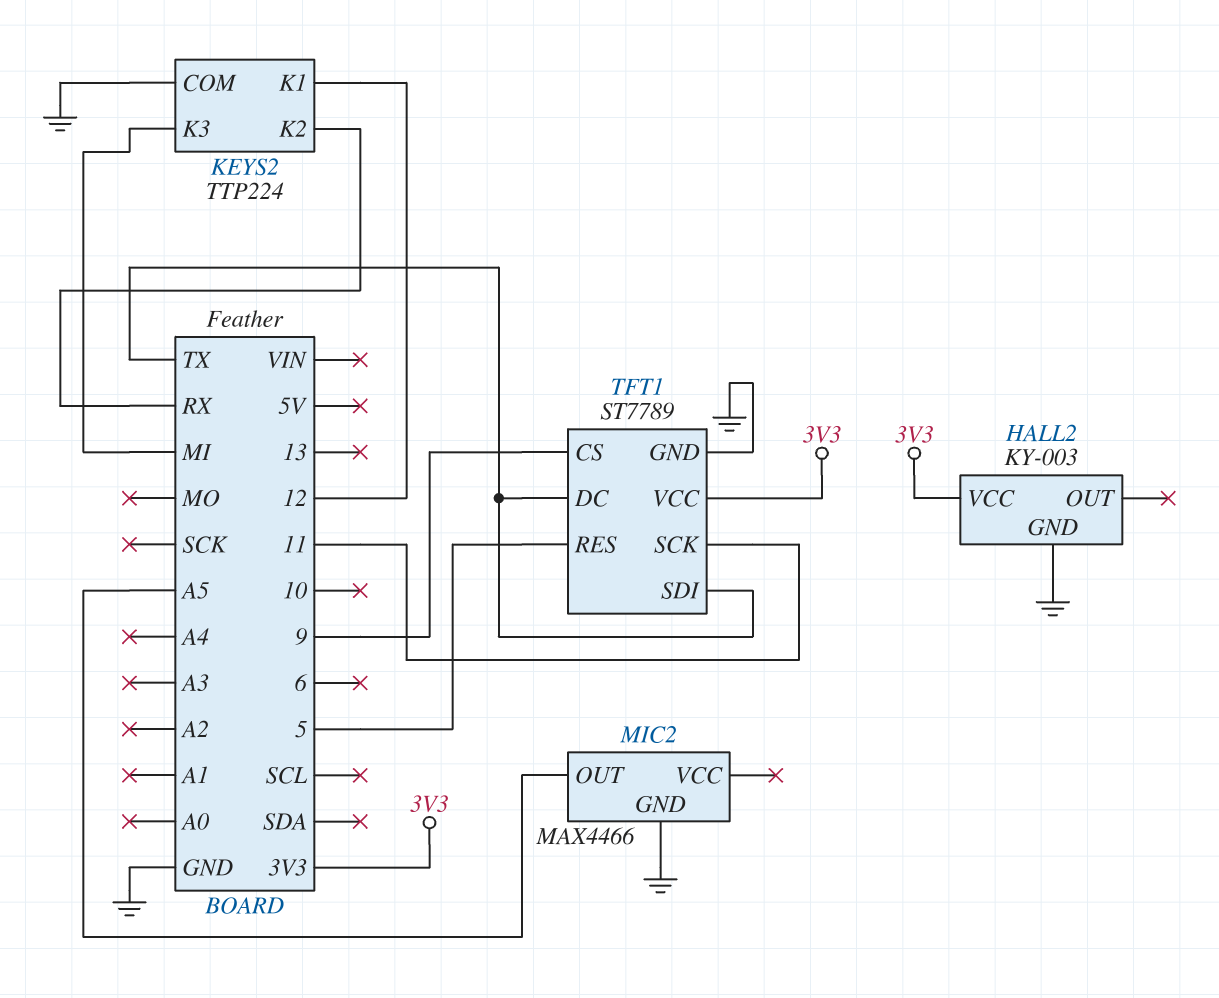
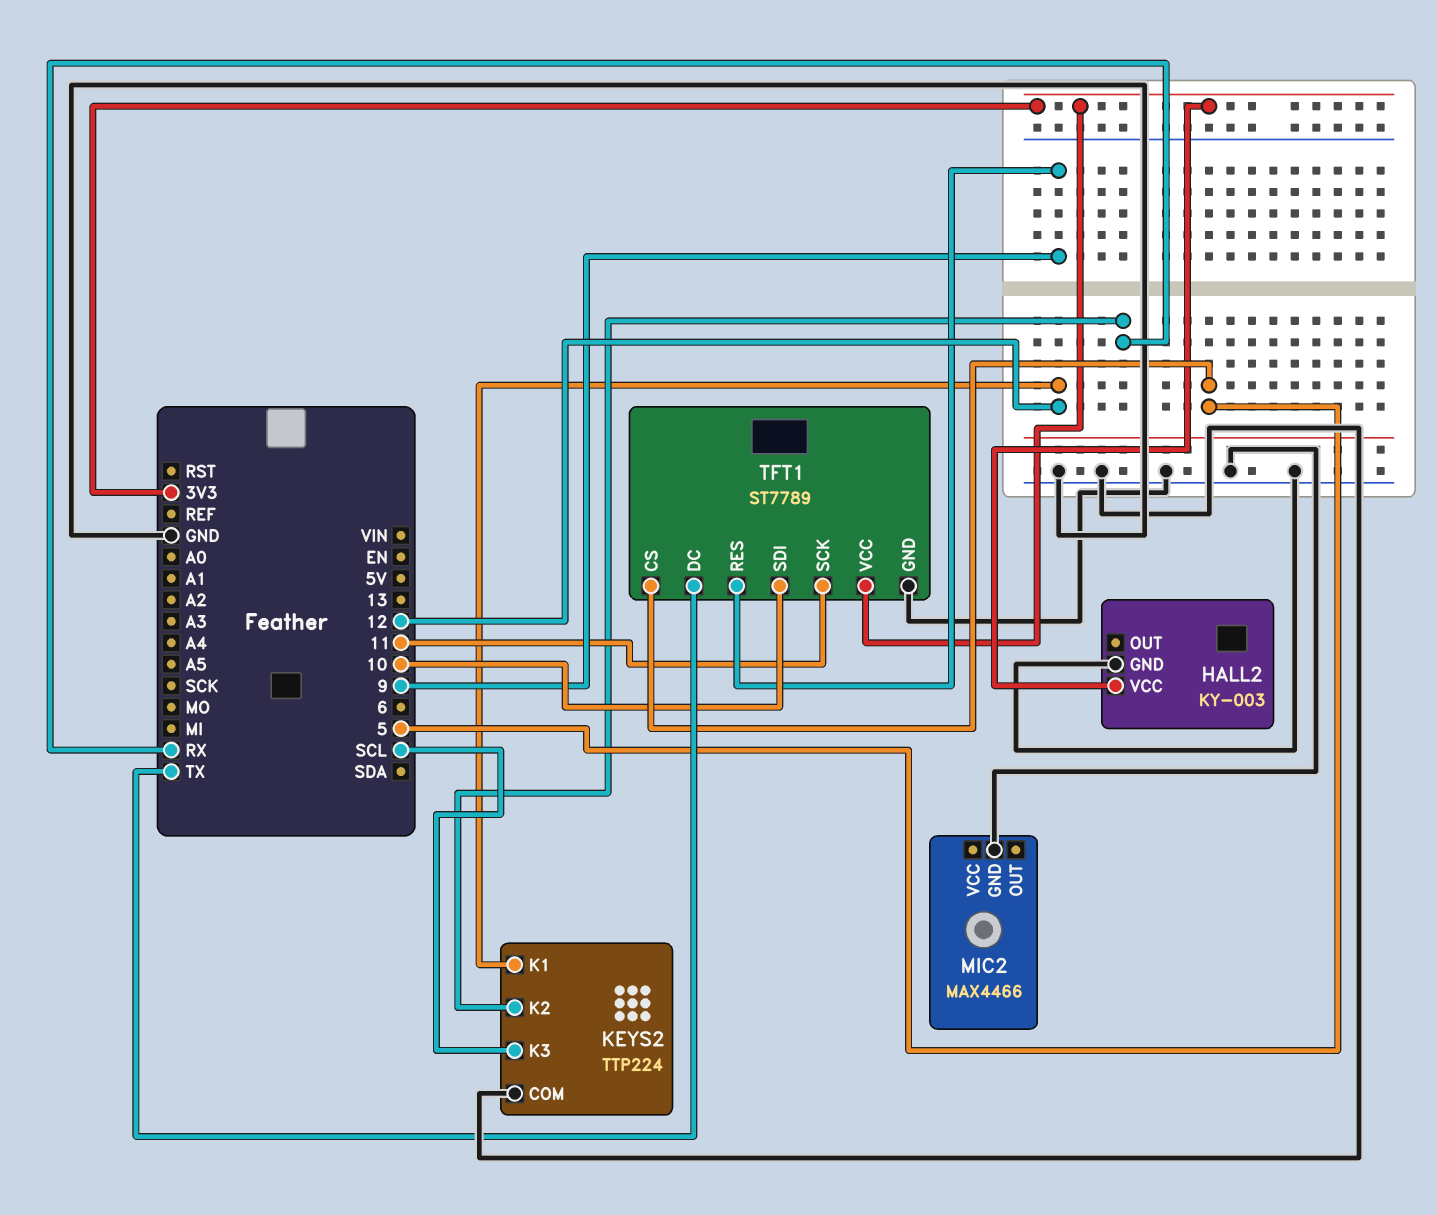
KEYS2 pin K3: MI -> SCL
MIC2 pin OUT: A5 -> none
TFT1 pin CS: 9 -> 5
TFT1 pin RES: 5 -> 9
TFT1 pin SDI: TX -> 10

